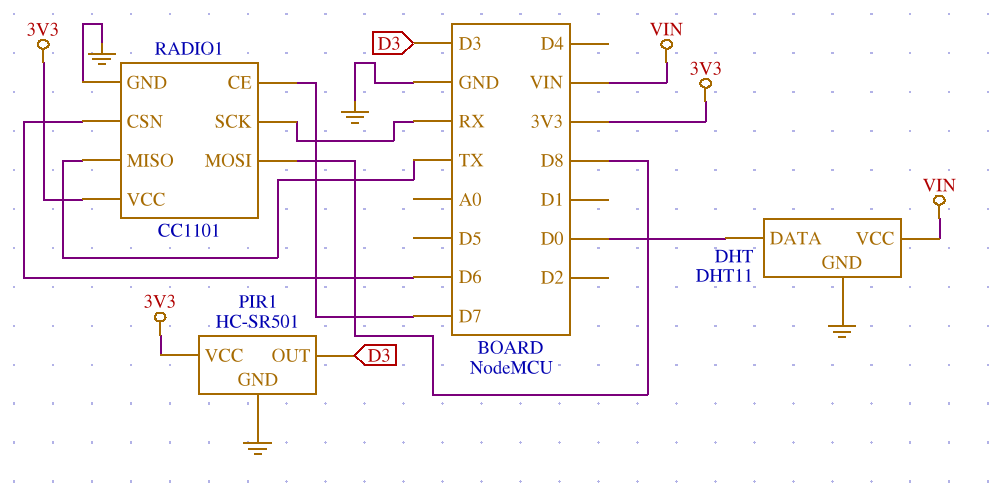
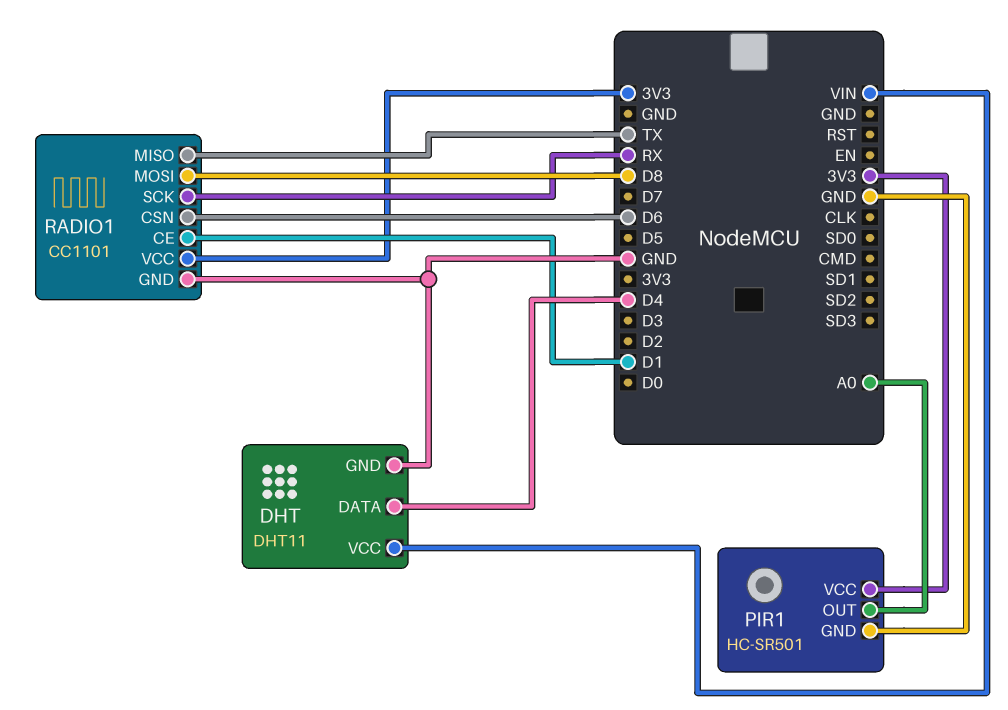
DHT pin DATA: D0 -> D4
PIR1 pin OUT: D3 -> A0
RADIO1 pin CE: D7 -> D1

